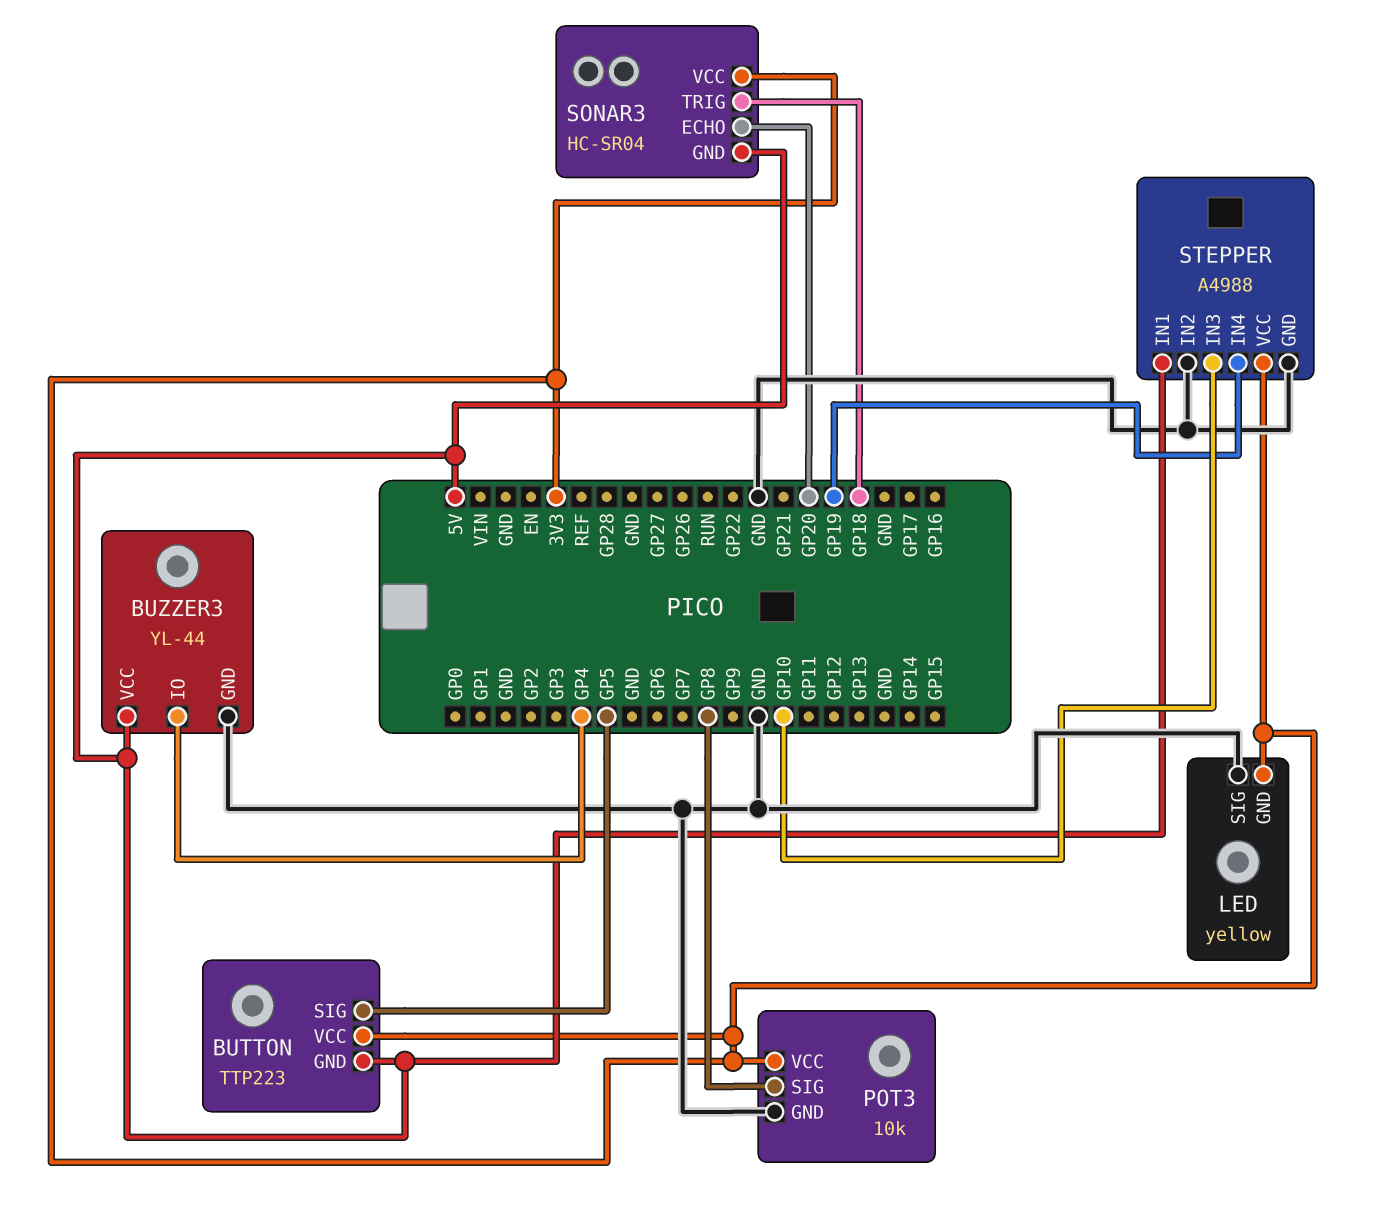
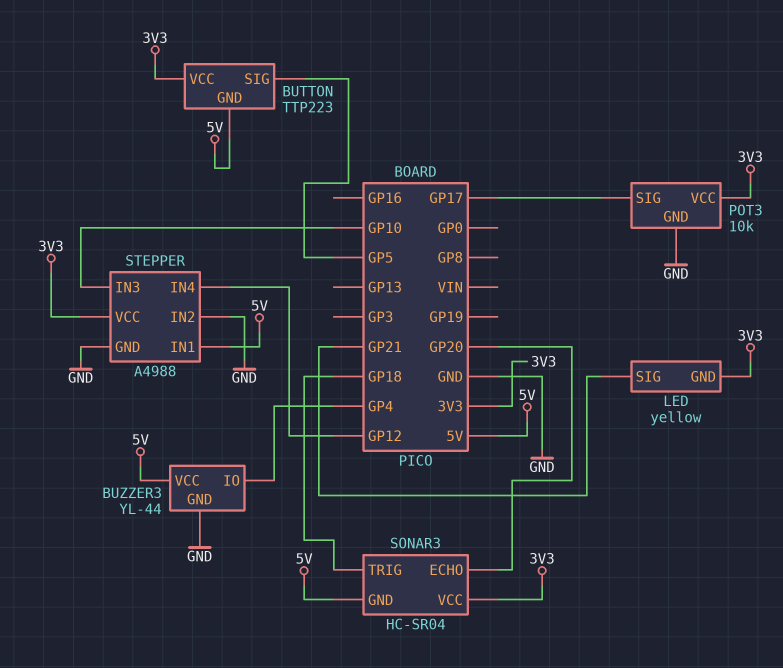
LED pin SIG: GND -> GP21
POT3 pin SIG: GP8 -> GP17
STEPPER pin IN4: GP19 -> GP12

